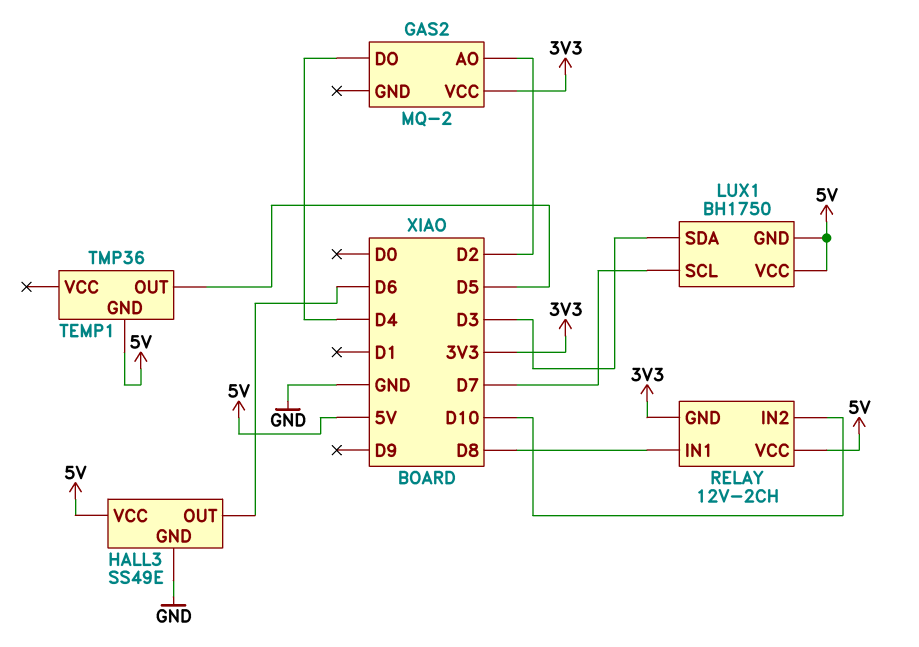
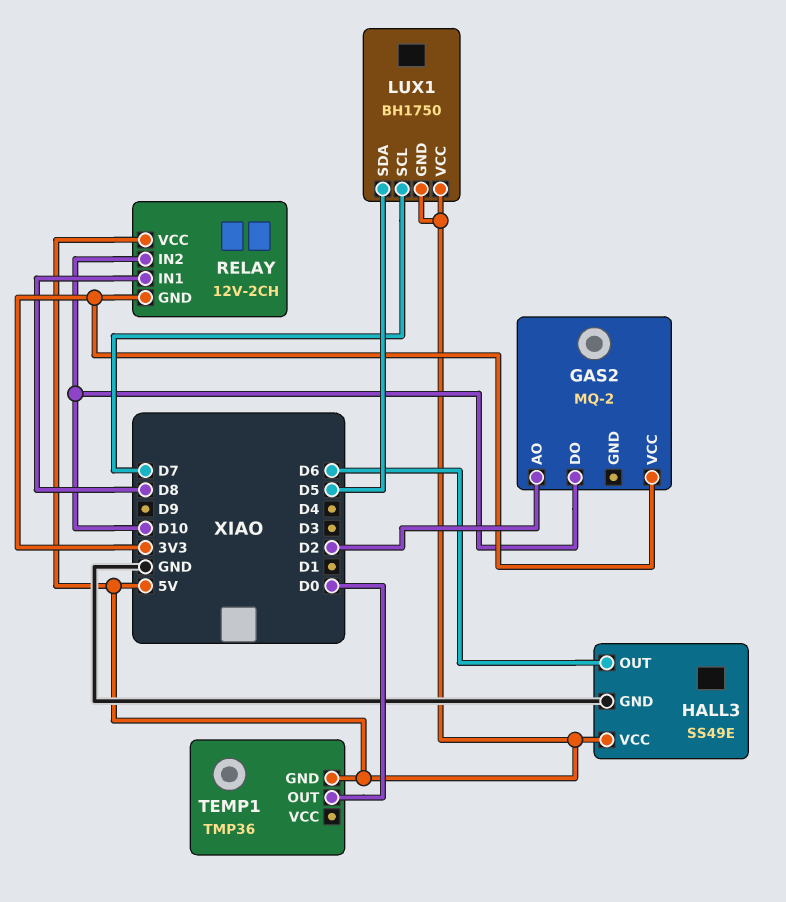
GAS2 pin DO: D4 -> D10
LUX1 pin SDA: D3 -> D5
TEMP1 pin OUT: D5 -> D0

